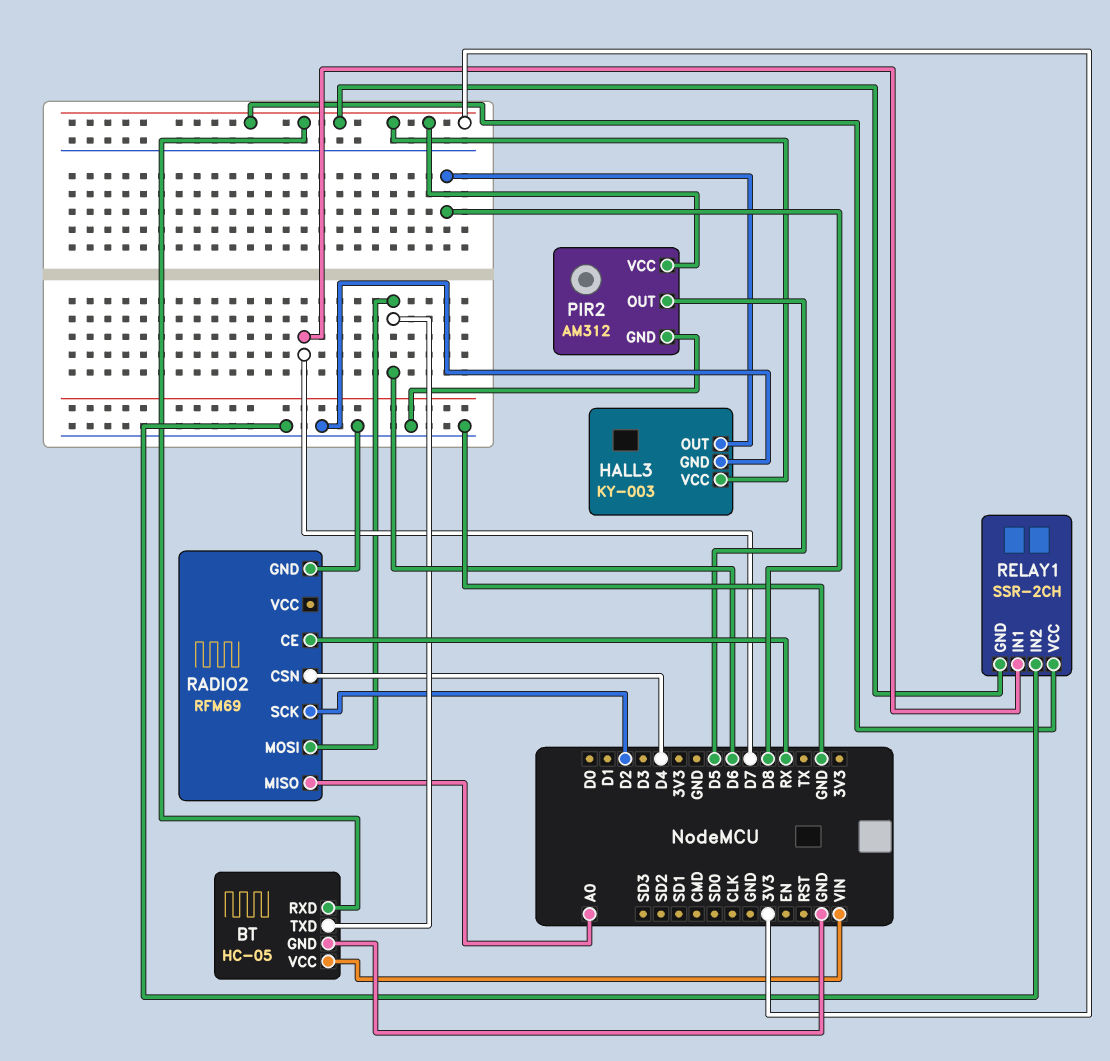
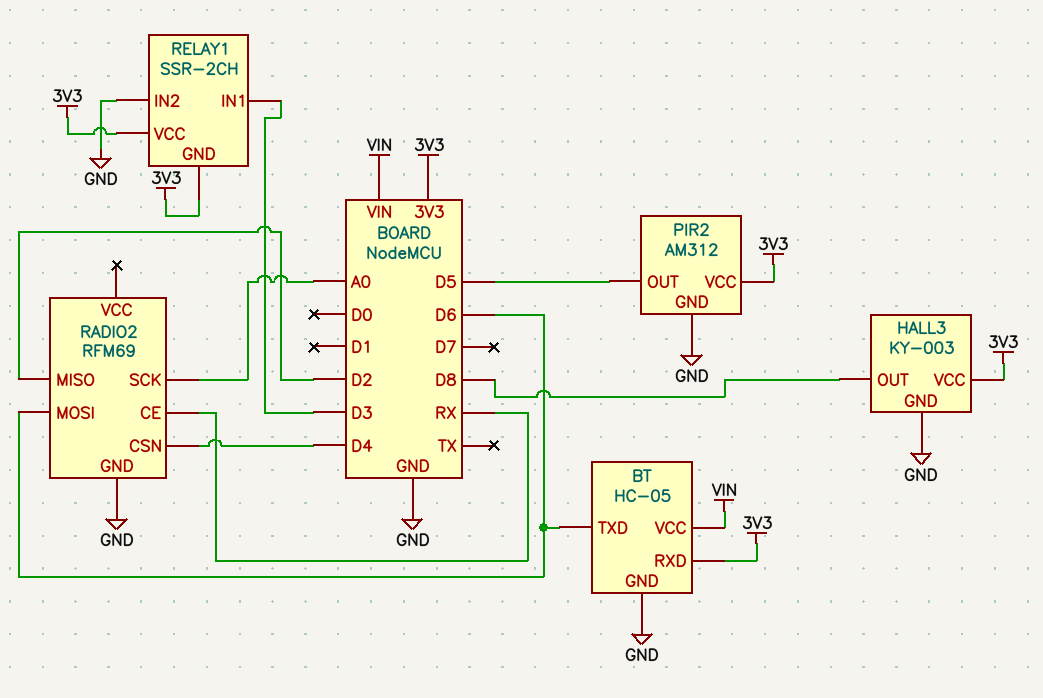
RADIO2 pin MISO: A0 -> D2
RADIO2 pin SCK: D2 -> A0
RELAY1 pin IN1: D7 -> D3

